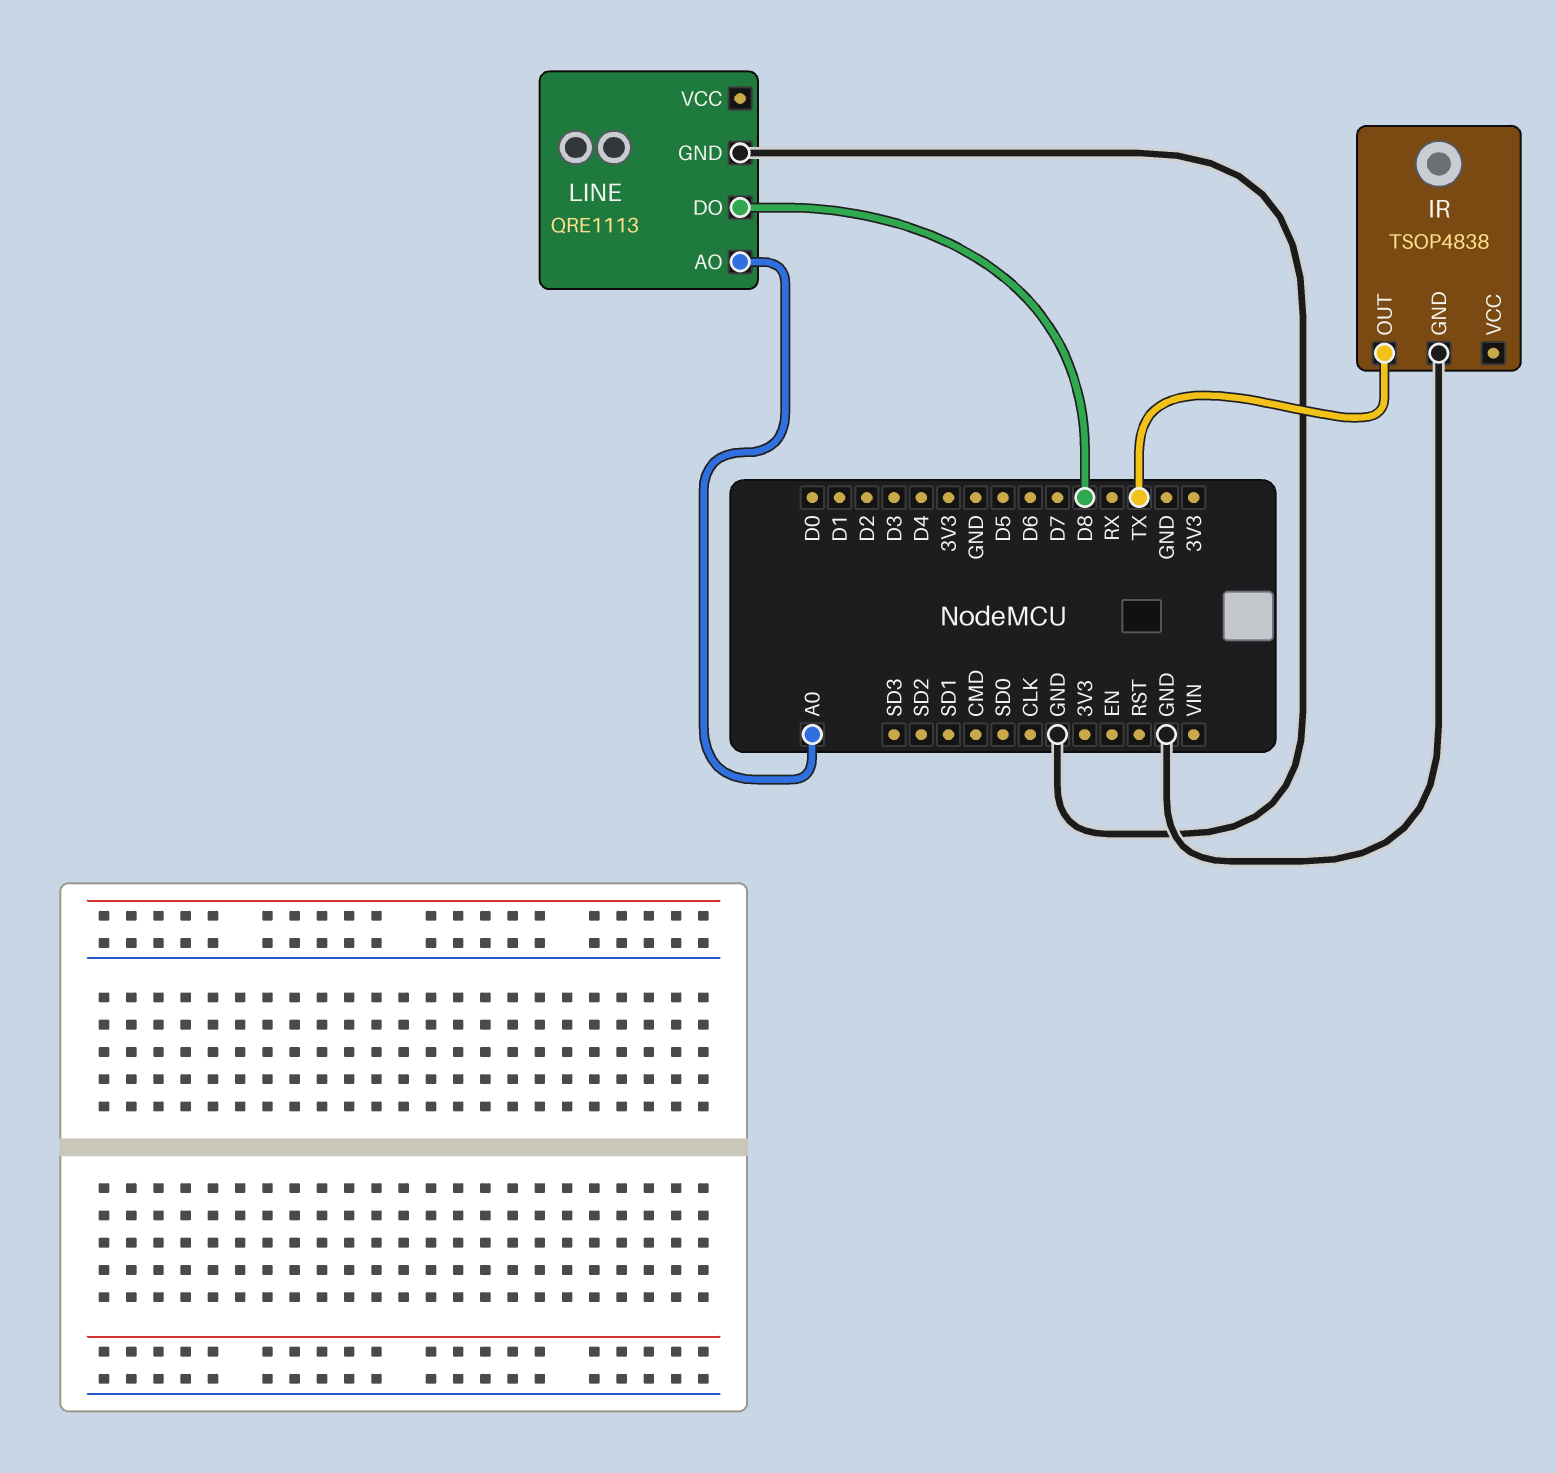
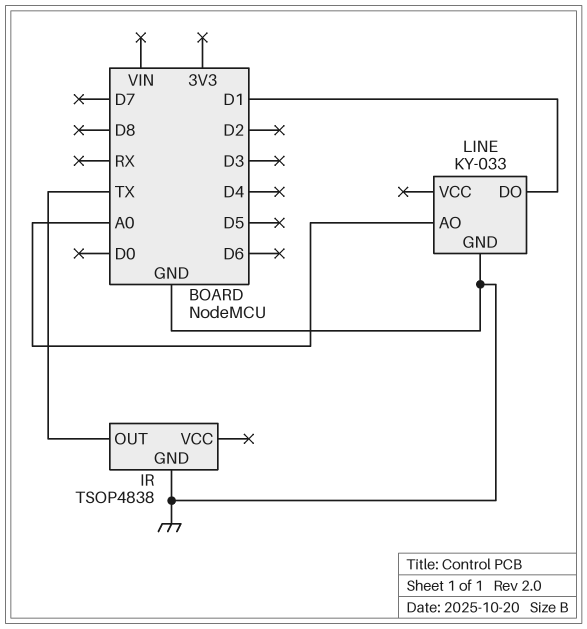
LINE: QRE1113 -> KY-033
LINE pin DO: D8 -> D1

